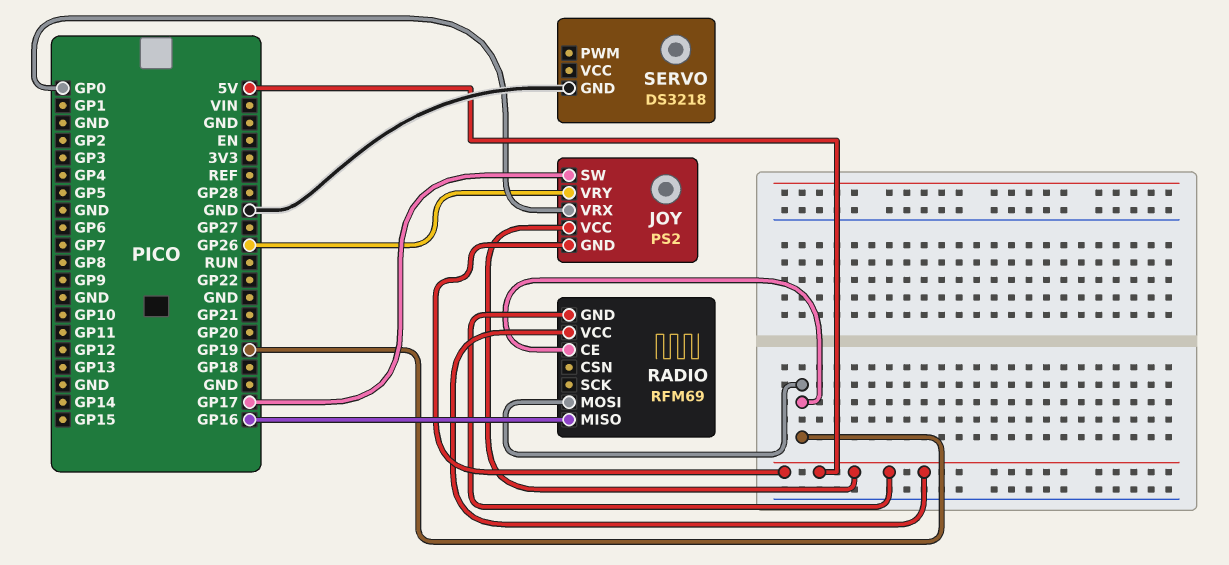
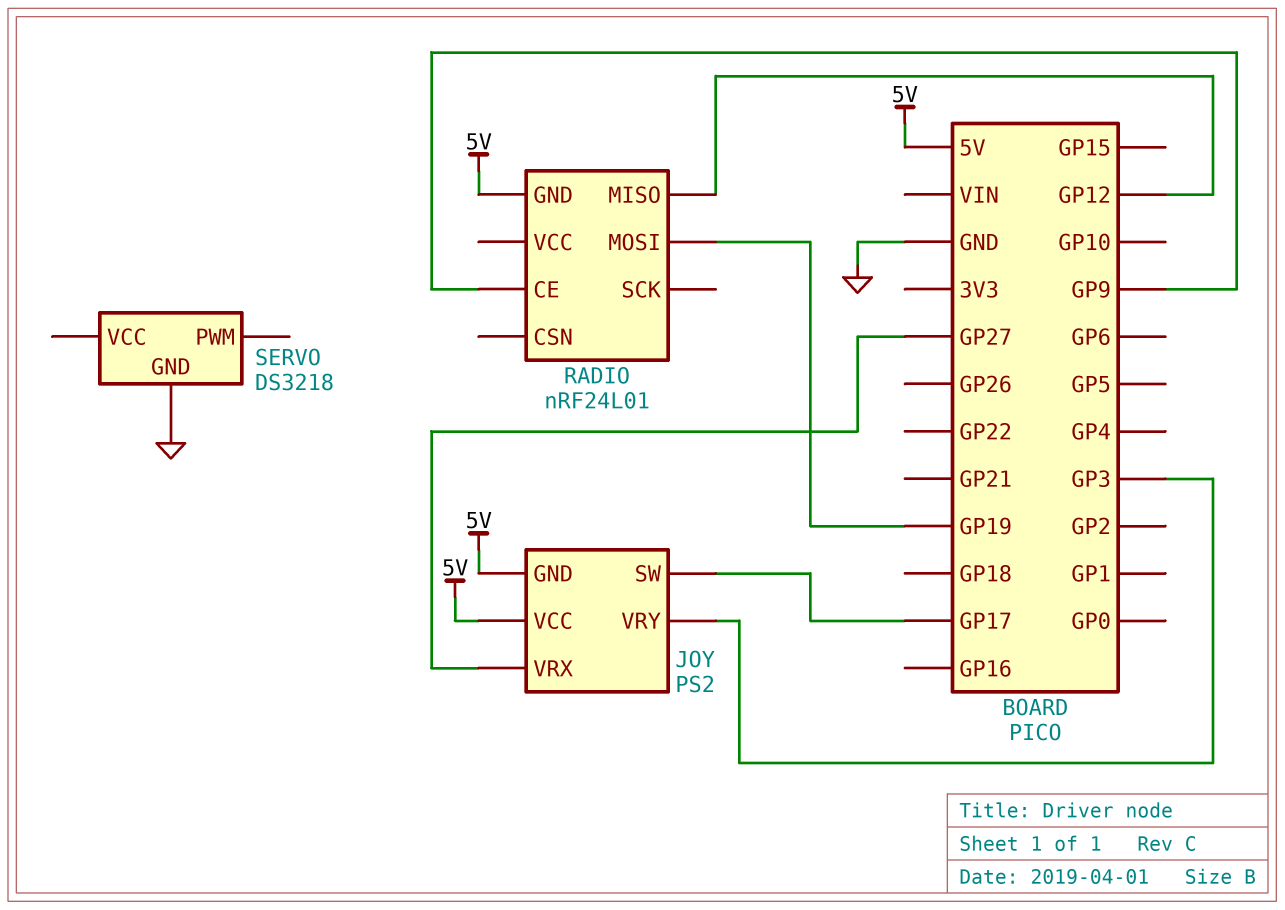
JOY pin VRX: GP0 -> GP27
JOY pin VRY: GP26 -> GP3
RADIO: RFM69 -> nRF24L01
RADIO pin CE: GP19 -> GP9
RADIO pin MISO: GP16 -> GP12
RADIO pin VCC: 5V -> none

